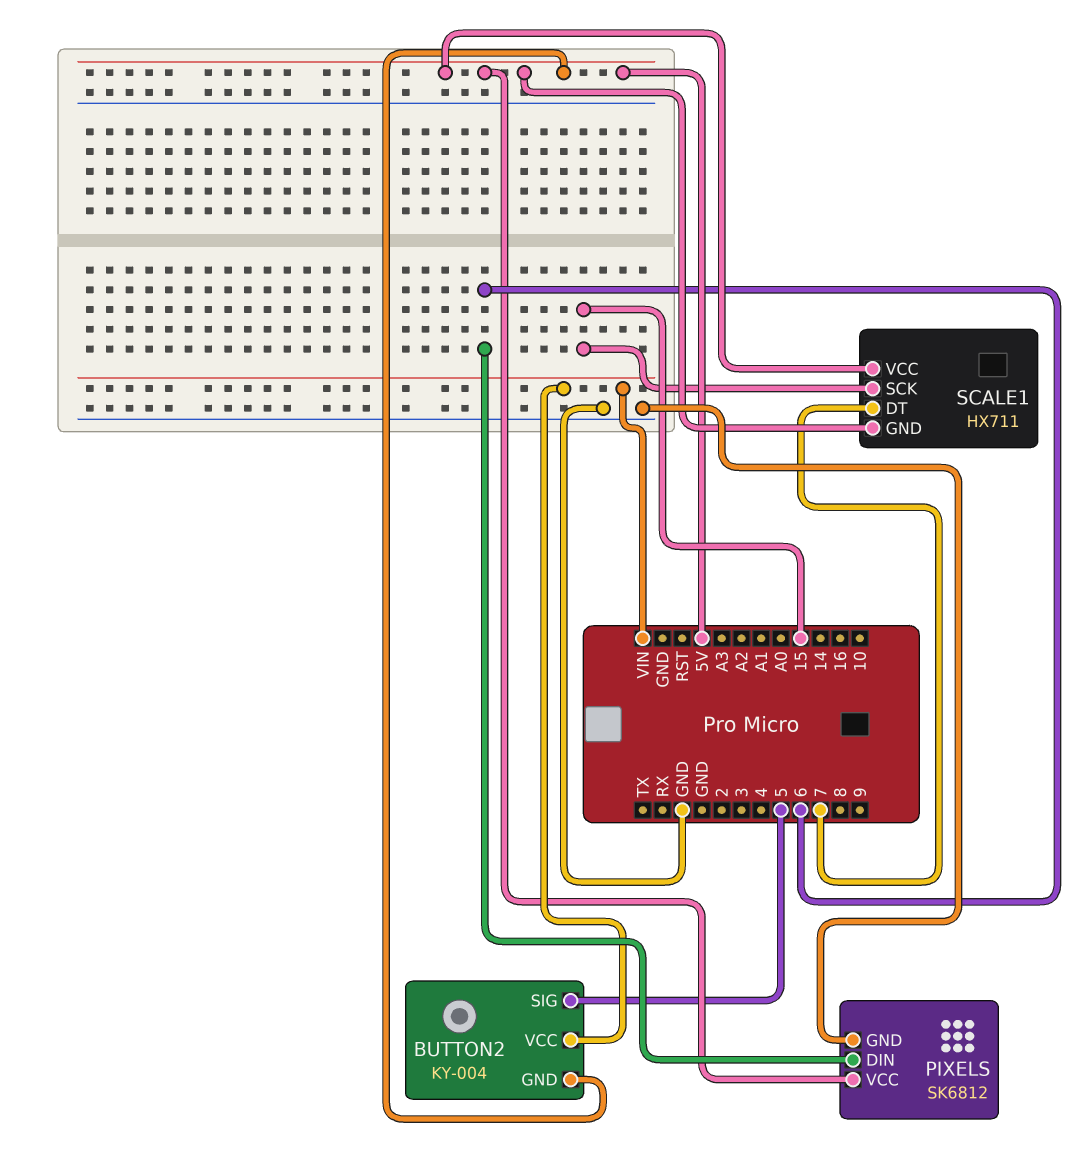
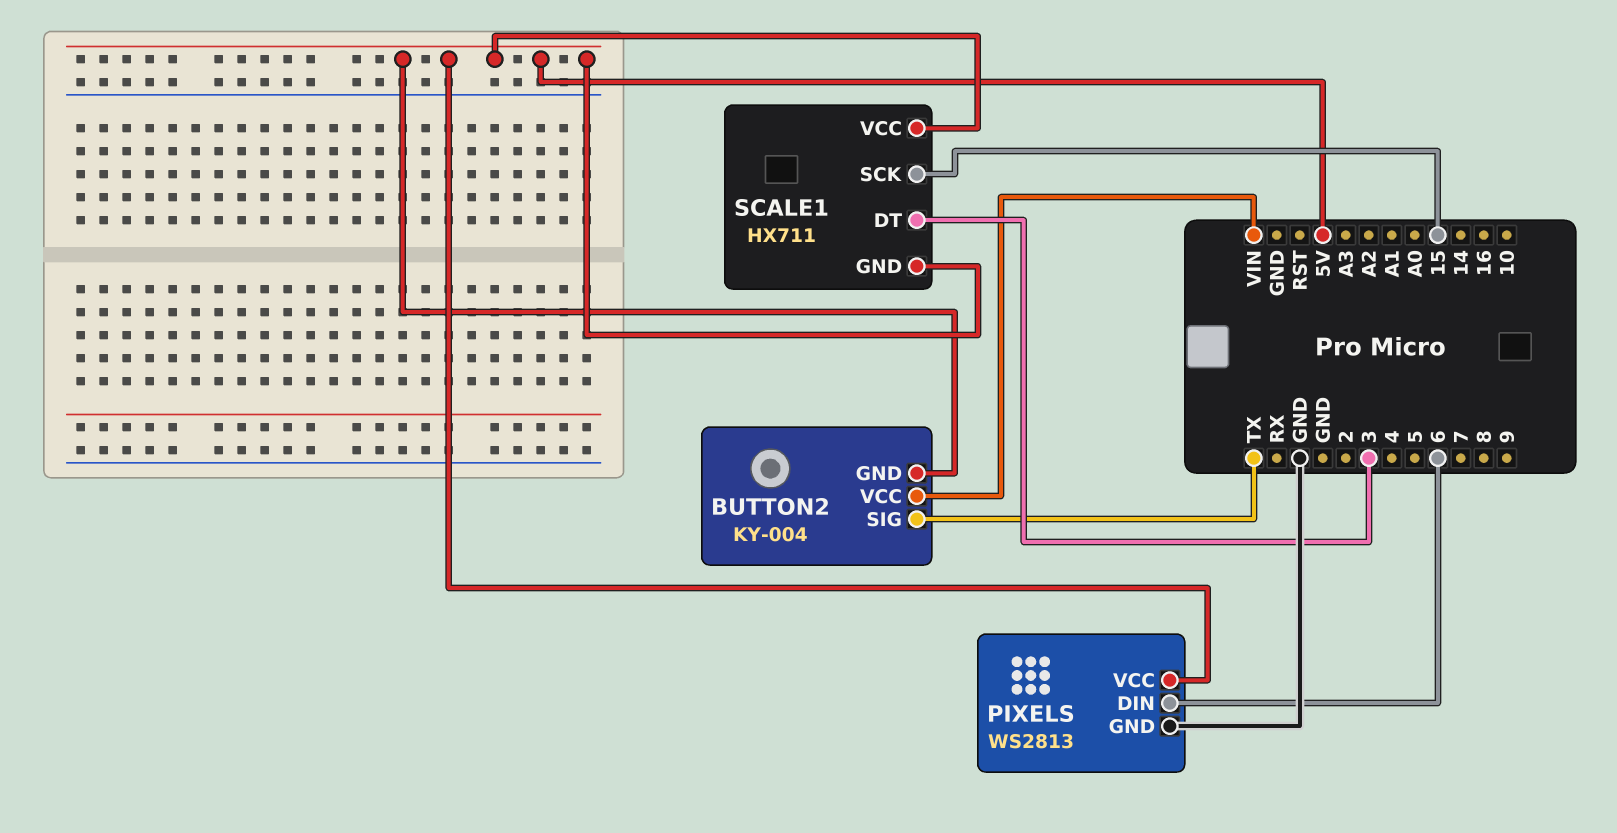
BUTTON2 pin SIG: 5 -> TX
PIXELS: SK6812 -> WS2813
SCALE1 pin DT: 7 -> 3

